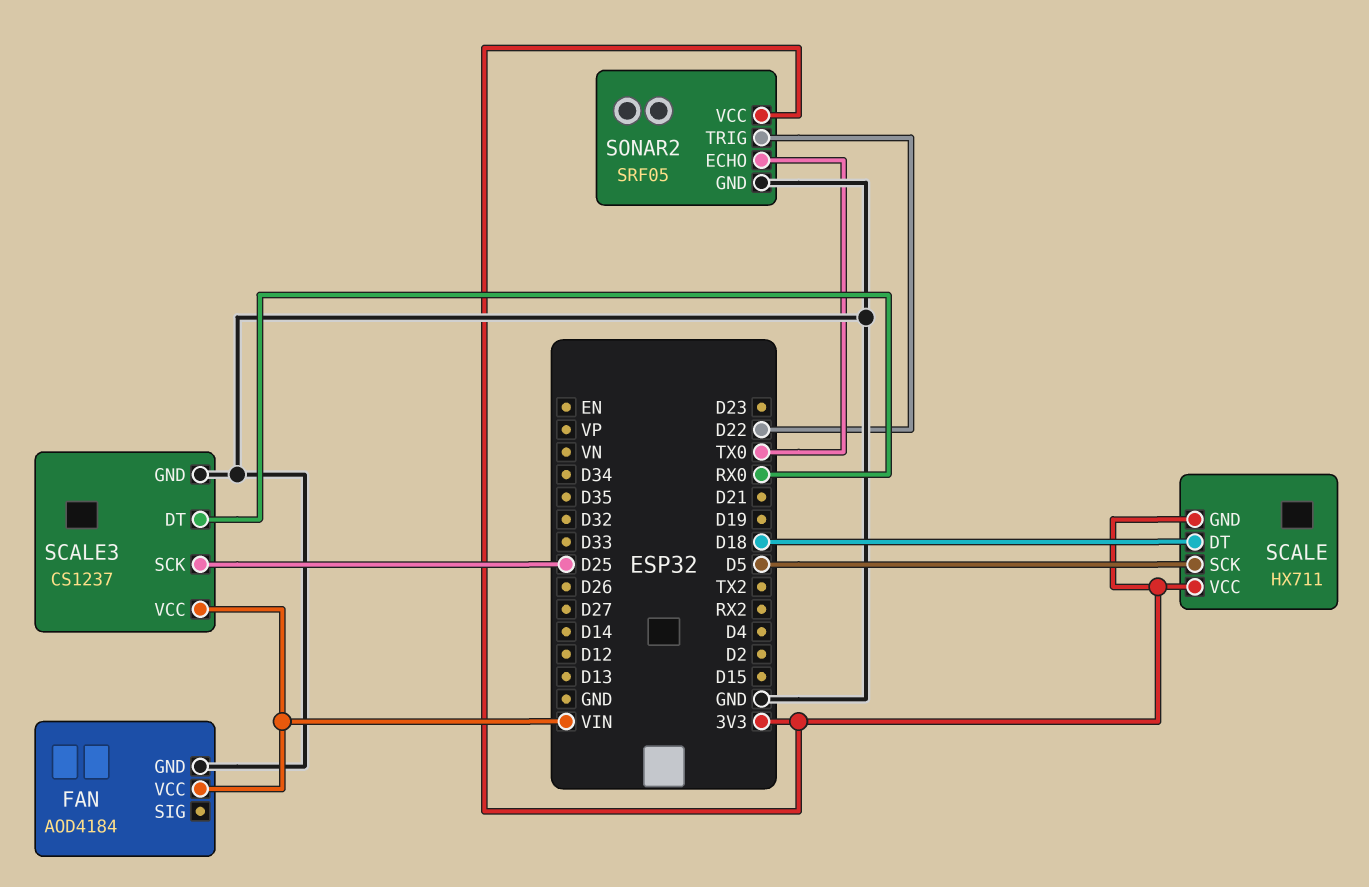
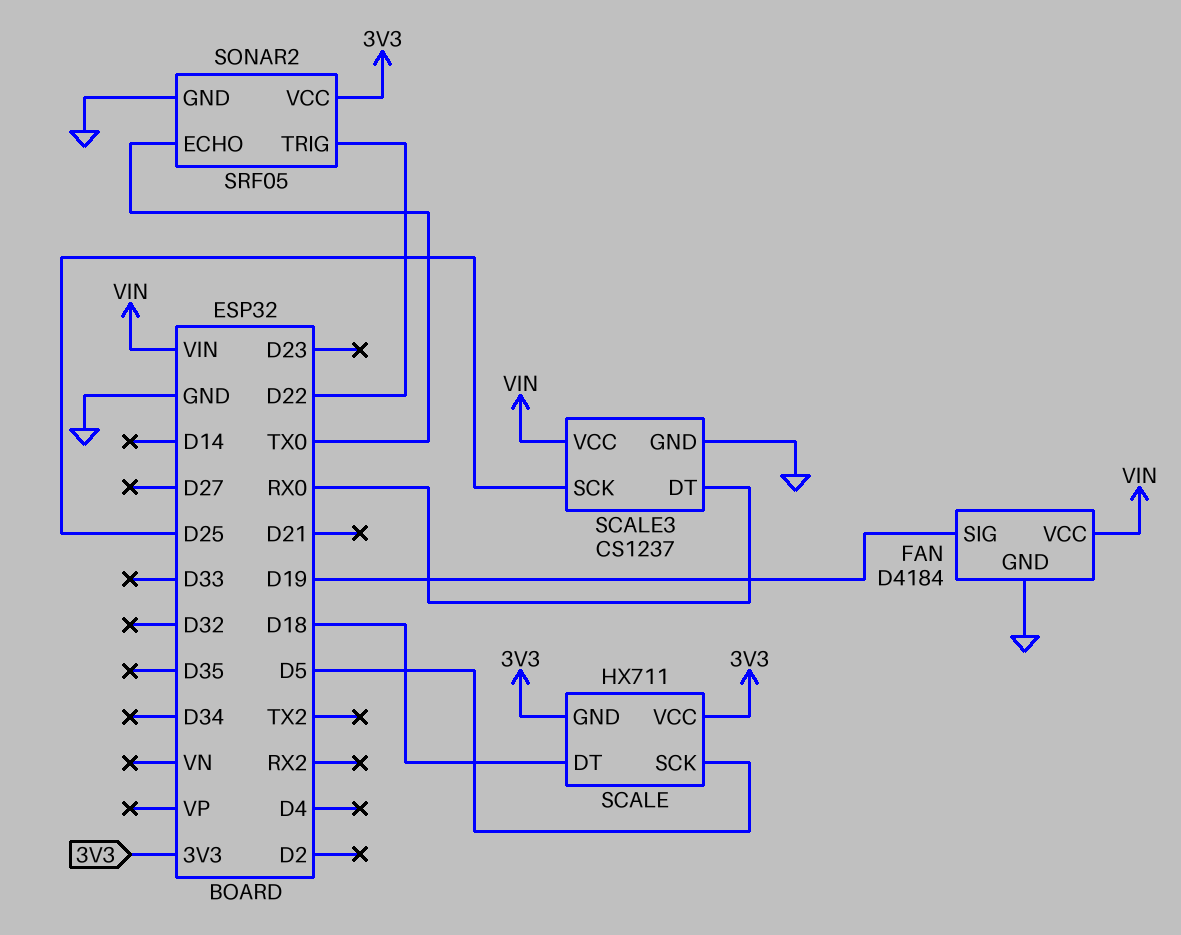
FAN: AOD4184 -> D4184
FAN pin SIG: none -> D19

